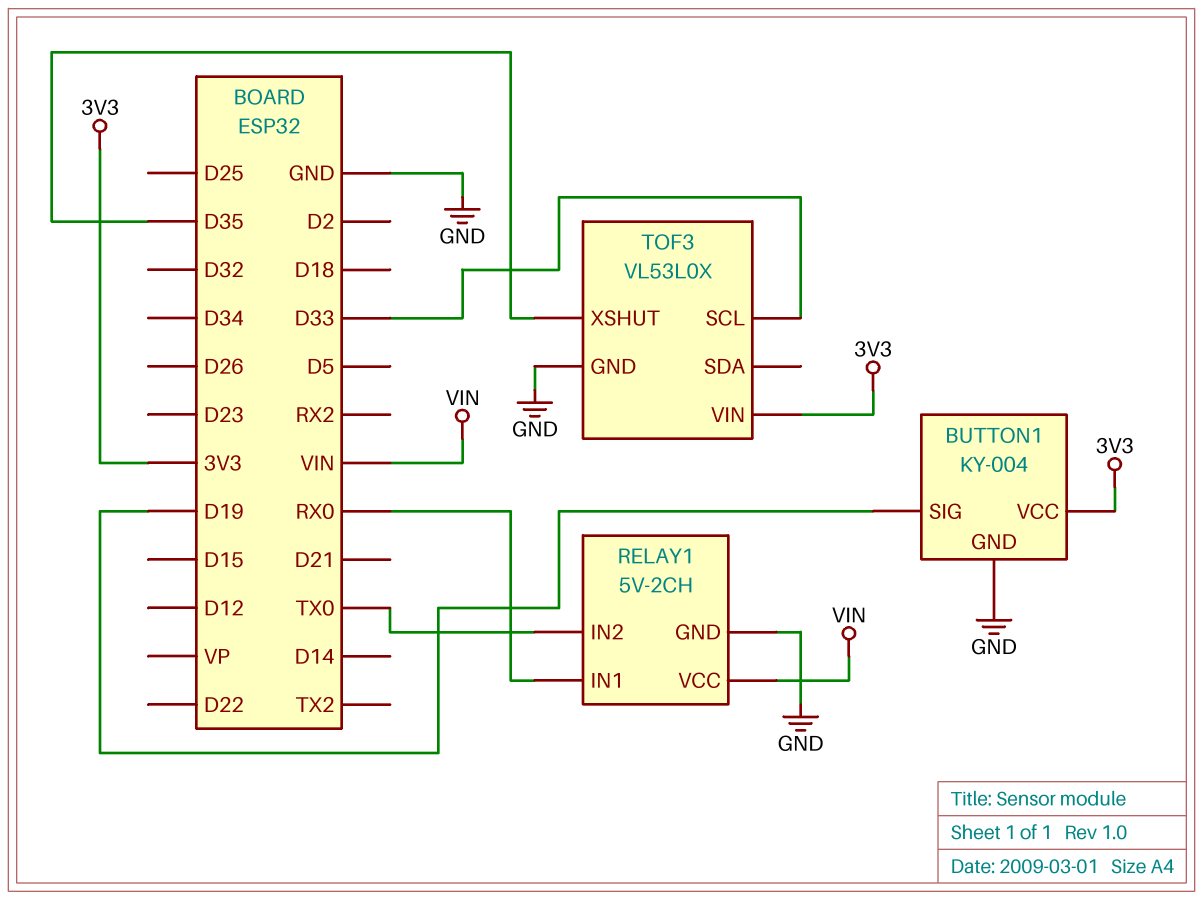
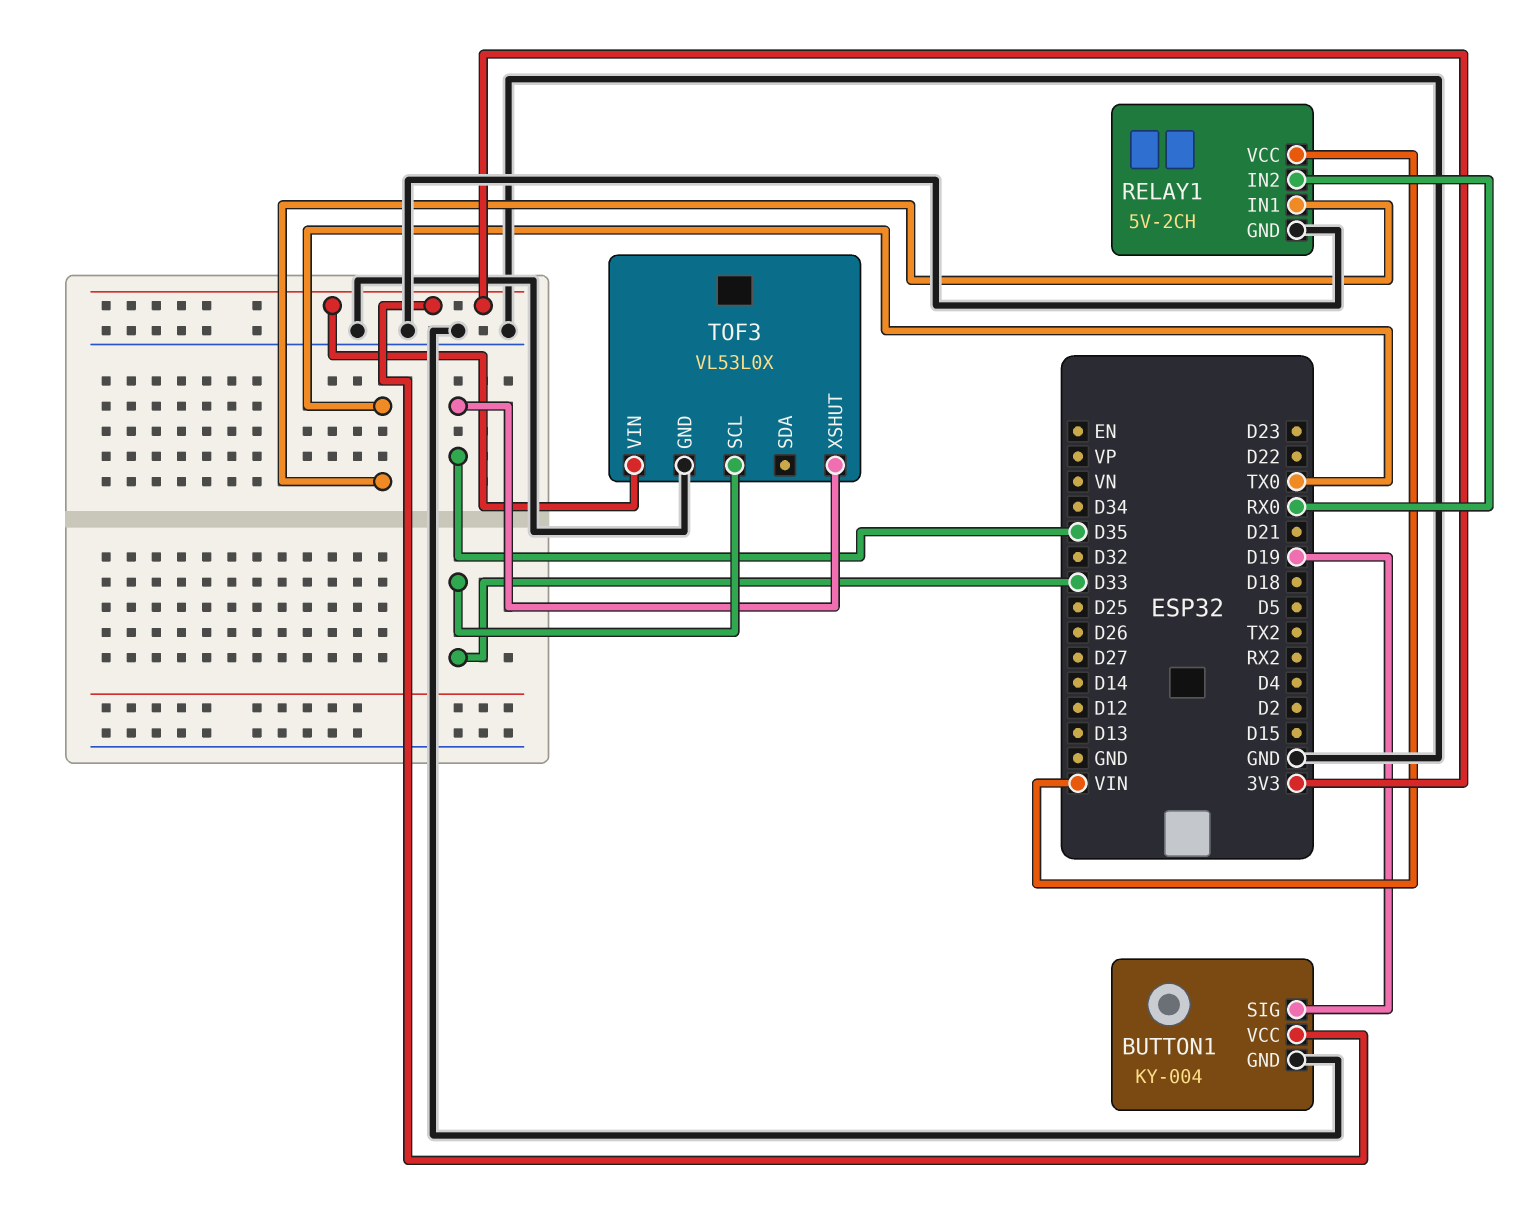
RELAY1 pin IN1: RX0 -> TX0
RELAY1 pin IN2: TX0 -> RX0

